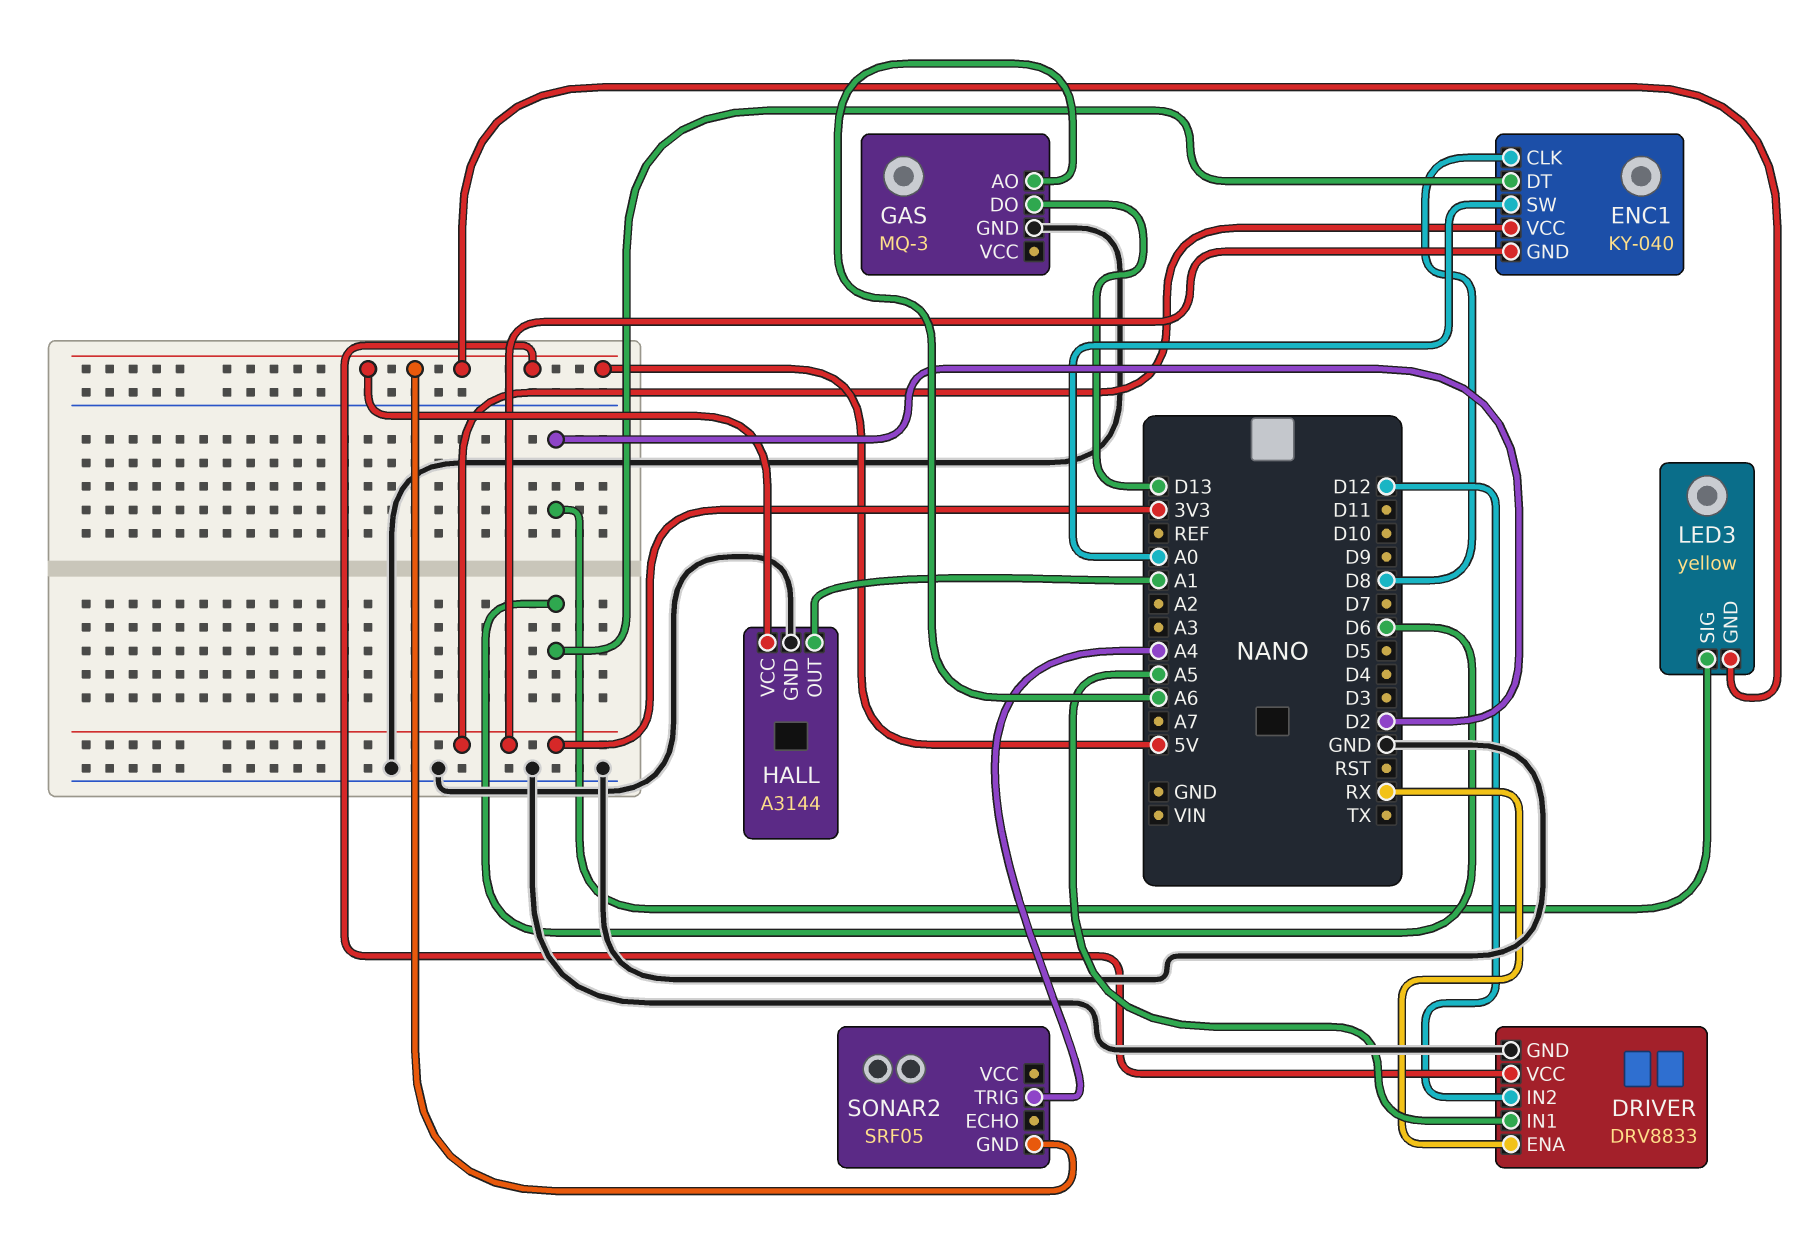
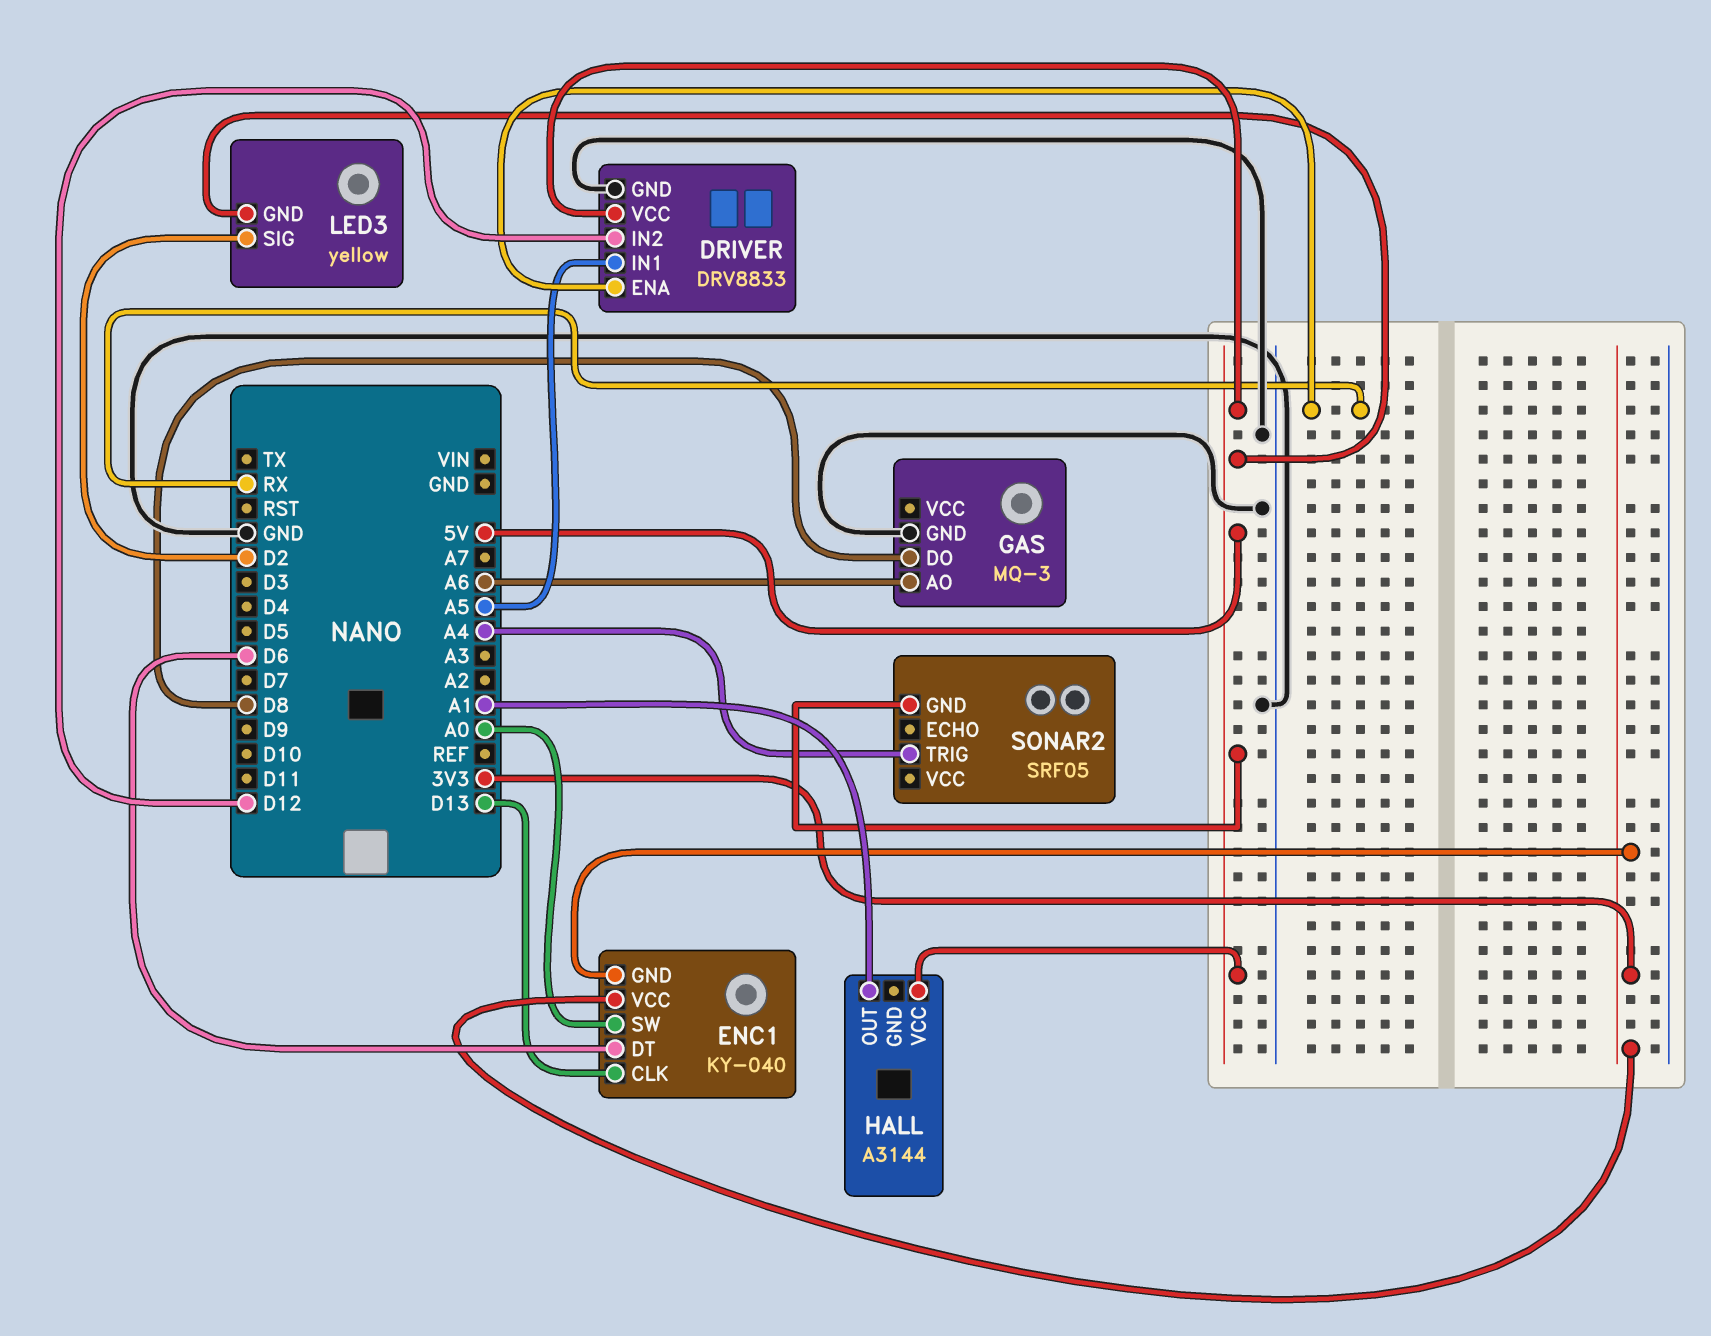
ENC1 pin CLK: D8 -> D13
GAS pin DO: D13 -> D8
HALL pin GND: GND -> none

